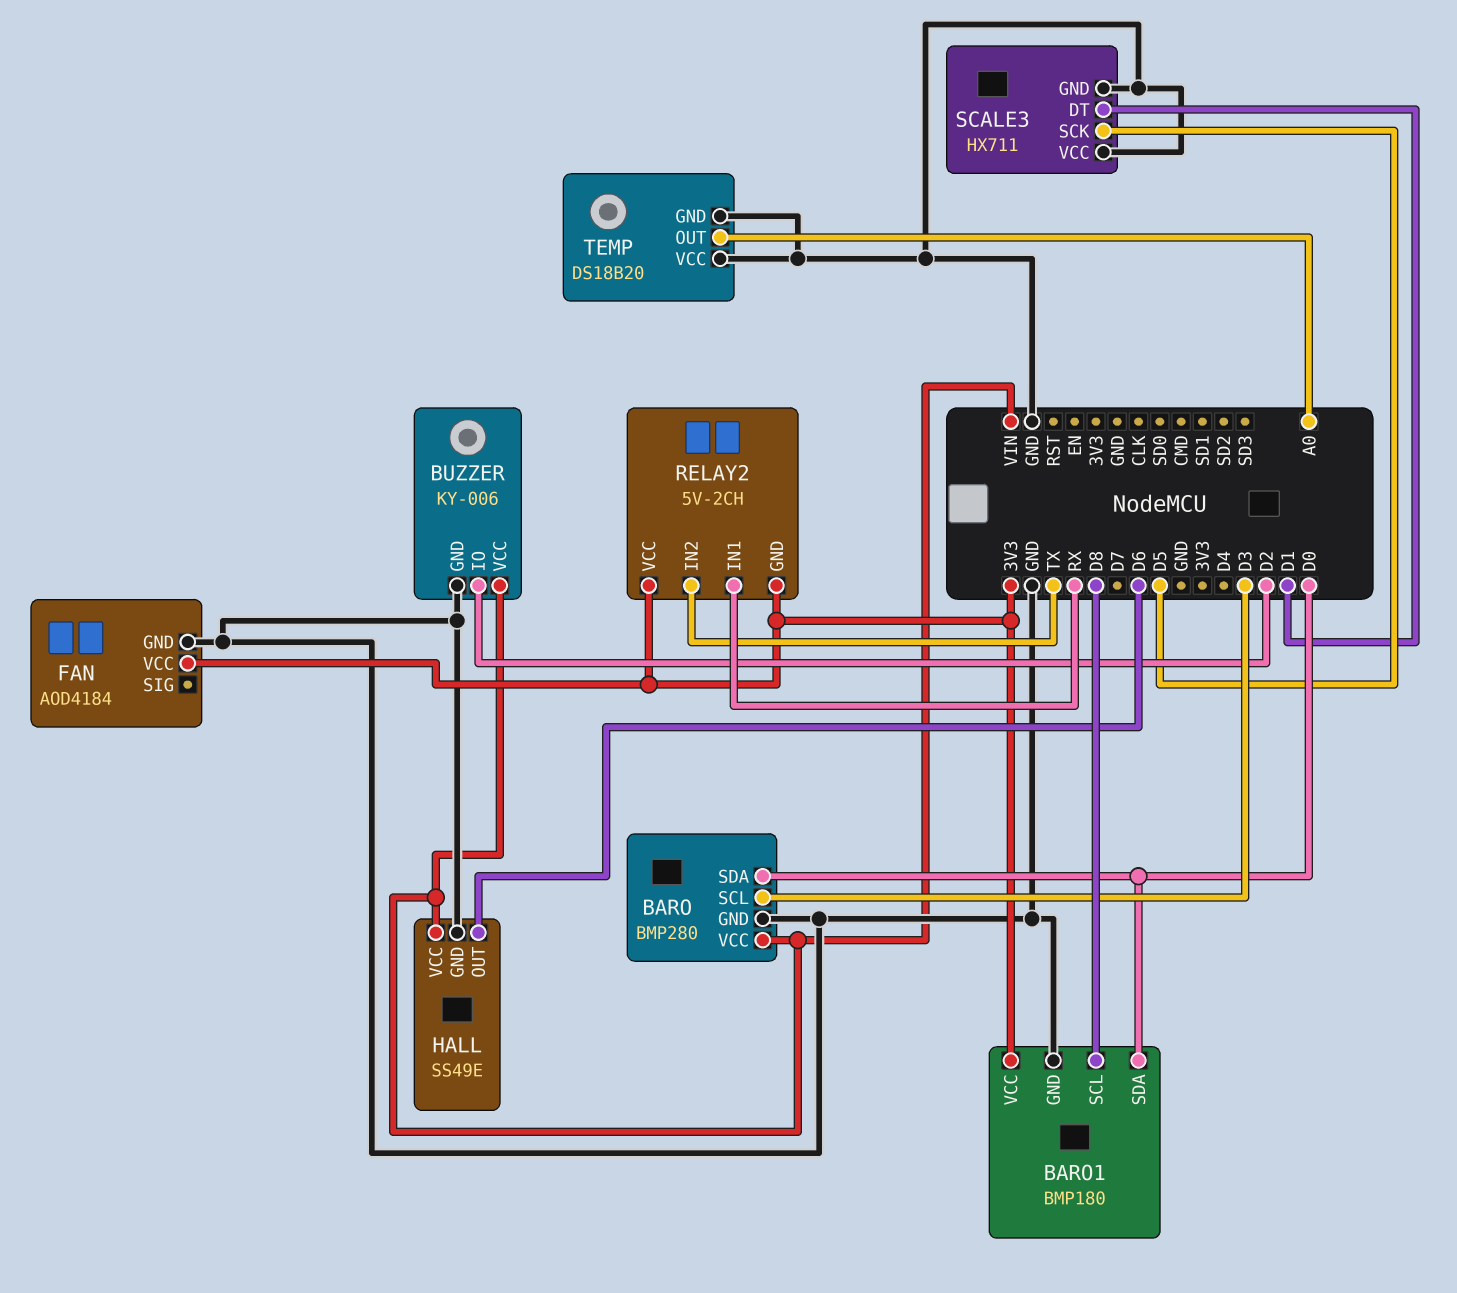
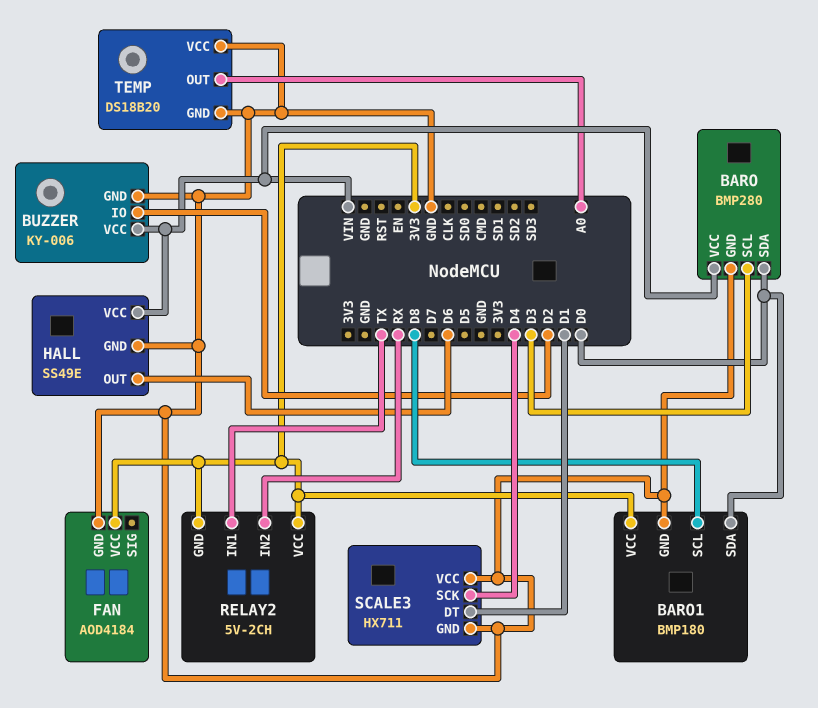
RELAY2 pin IN1: RX -> TX
RELAY2 pin IN2: TX -> RX
SCALE3 pin SCK: D5 -> D4

